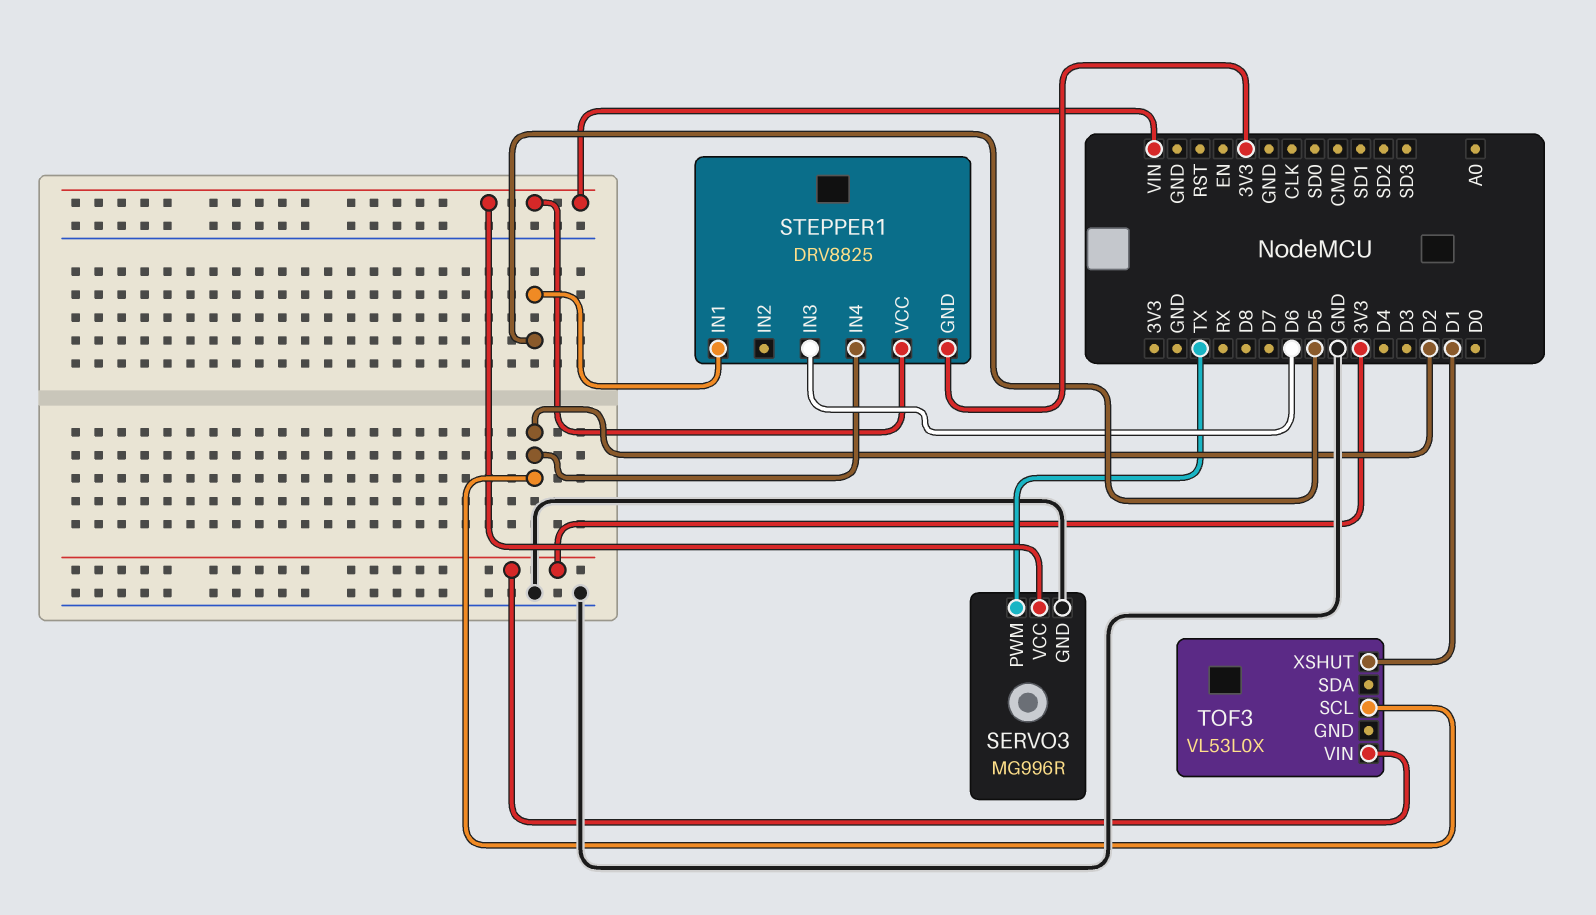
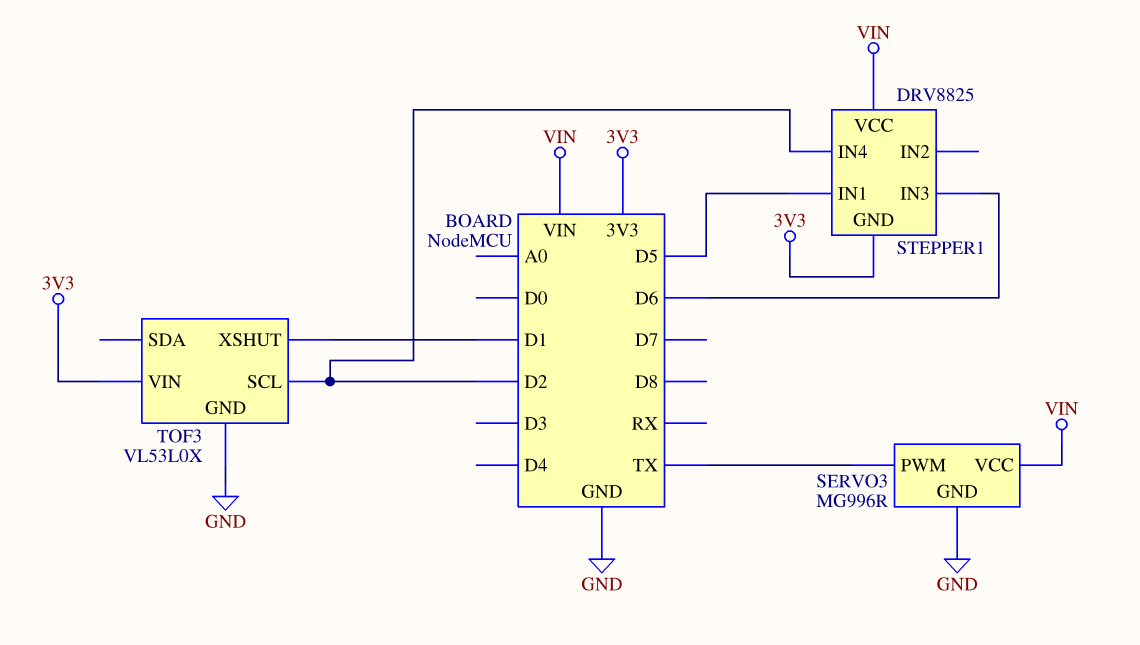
TOF3 pin GND: none -> GND

